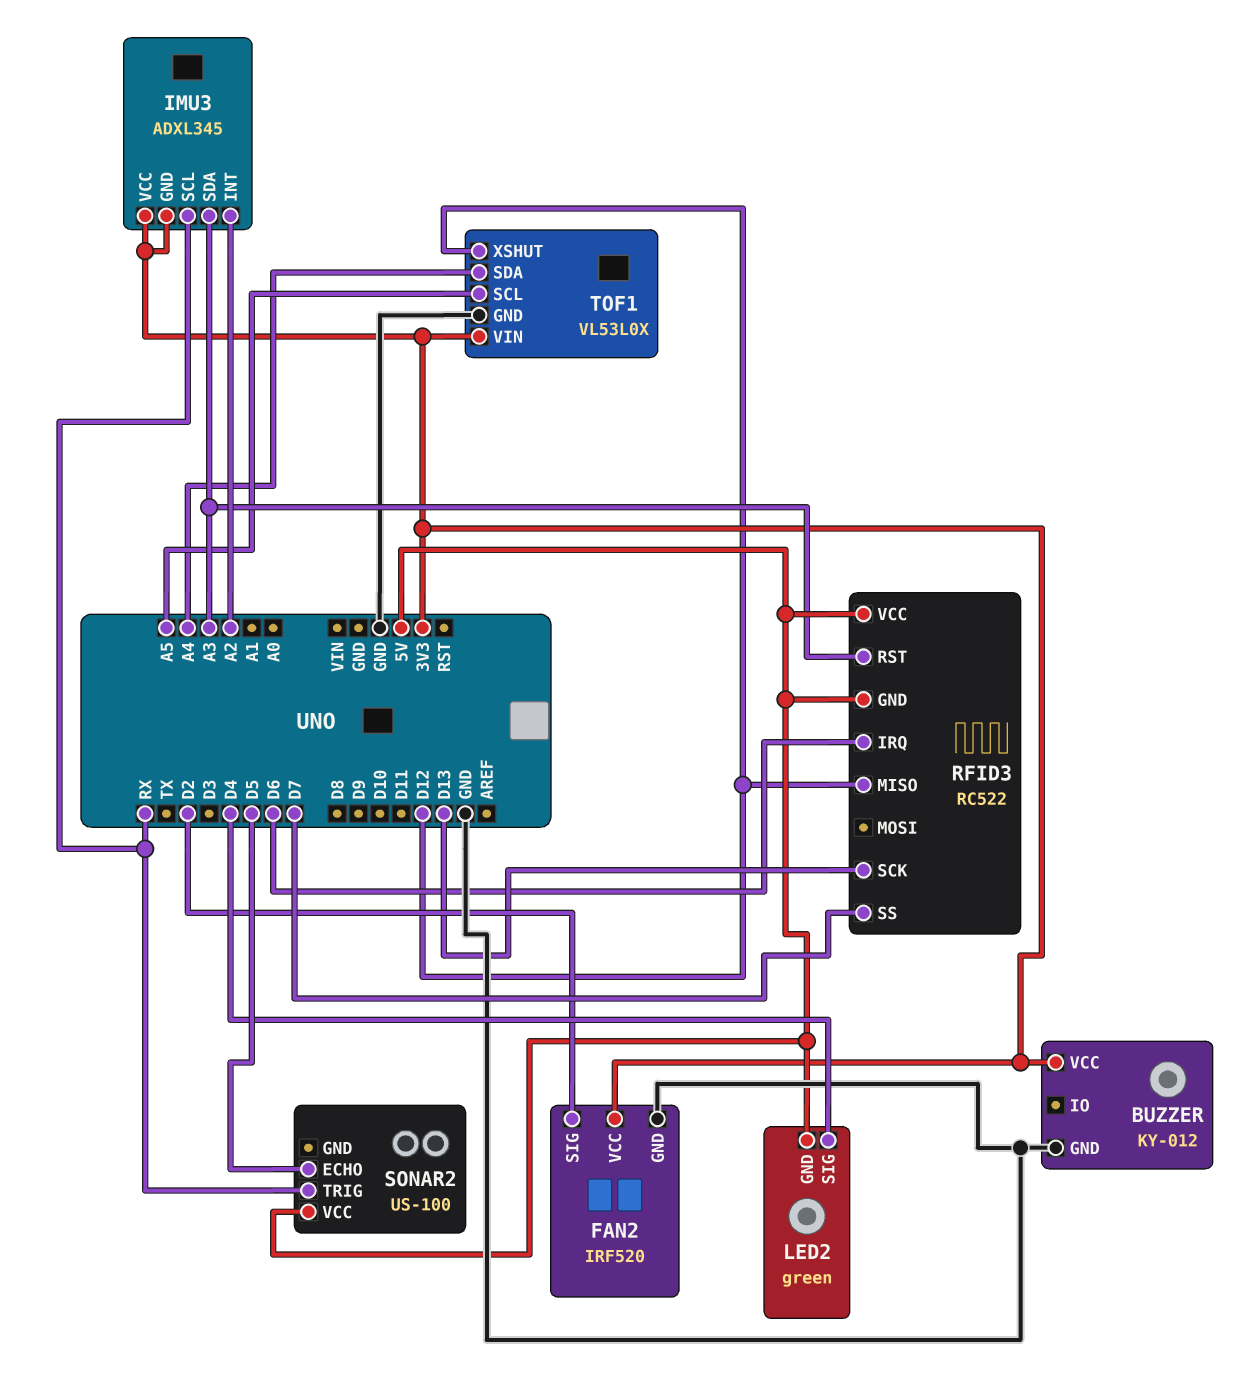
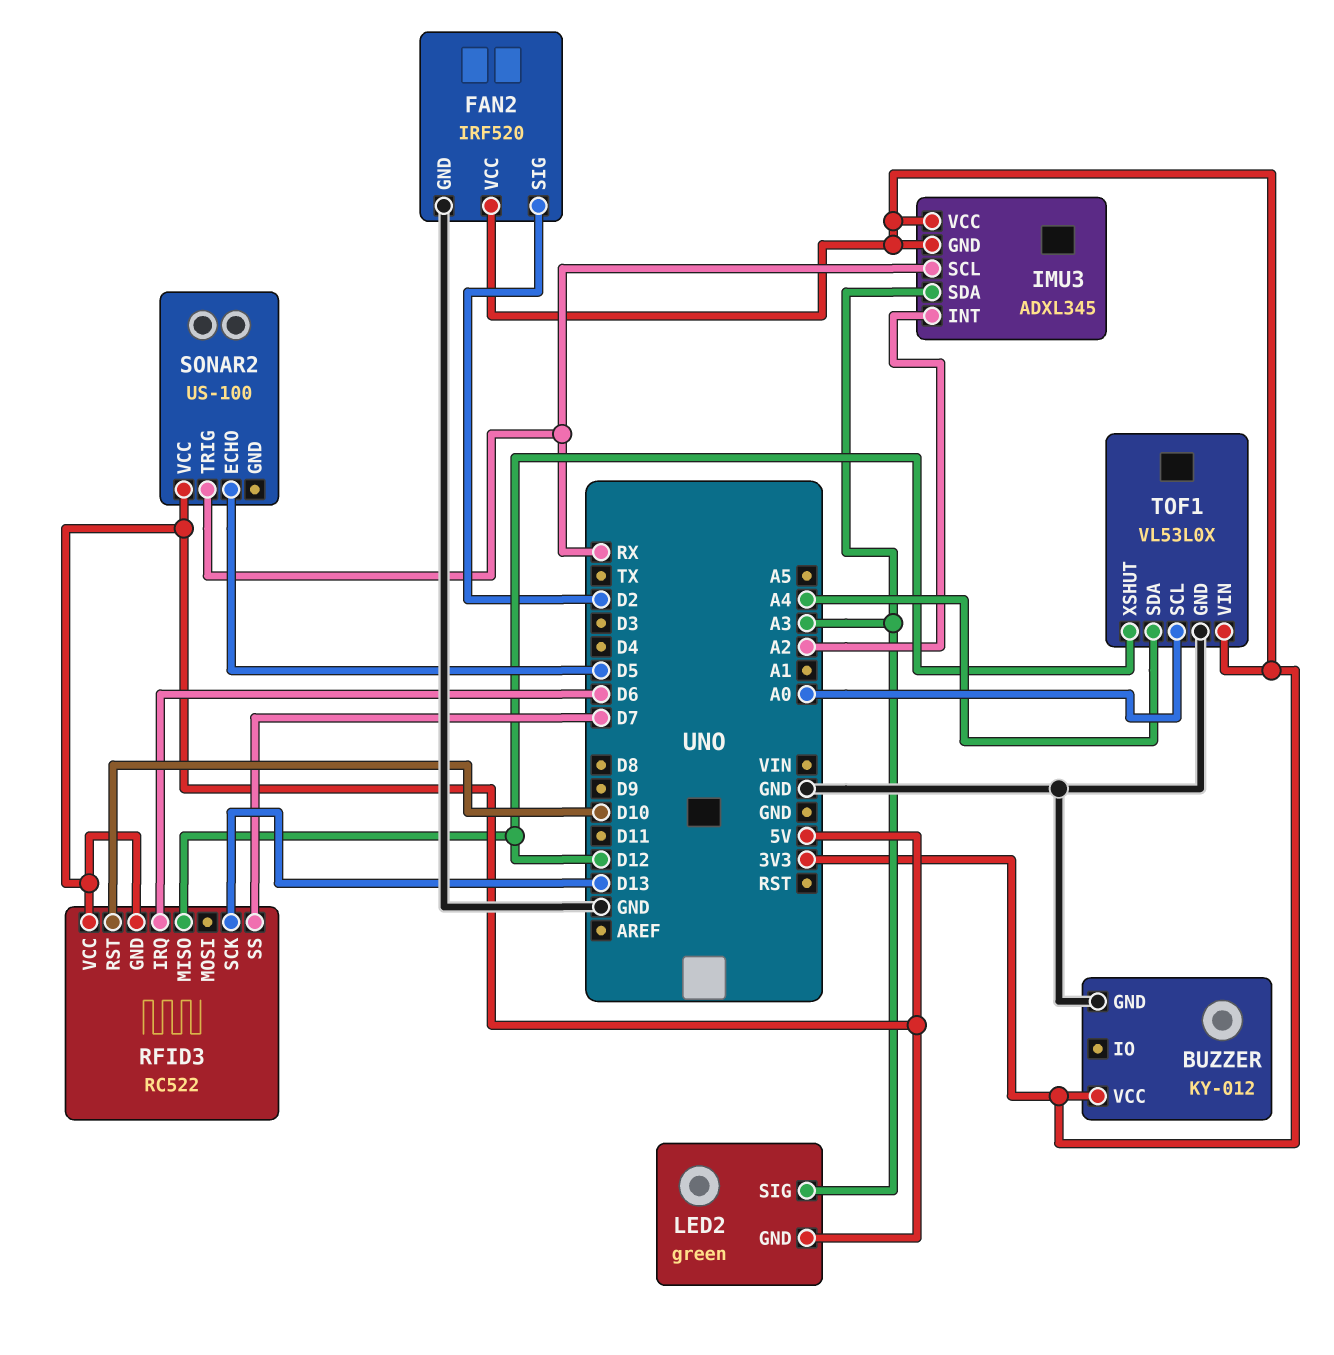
LED2 pin SIG: D4 -> A3
RFID3 pin RST: A3 -> D10
TOF1 pin SCL: A5 -> A0

